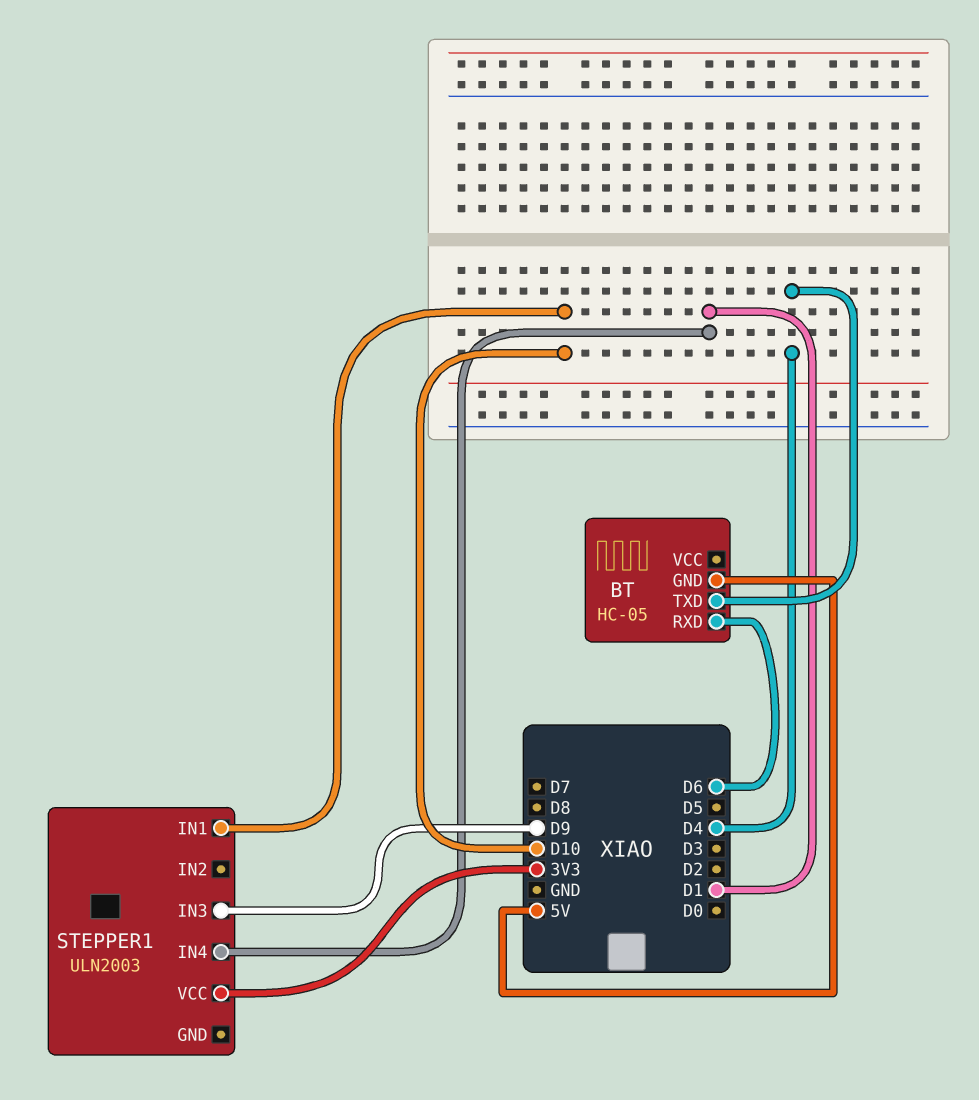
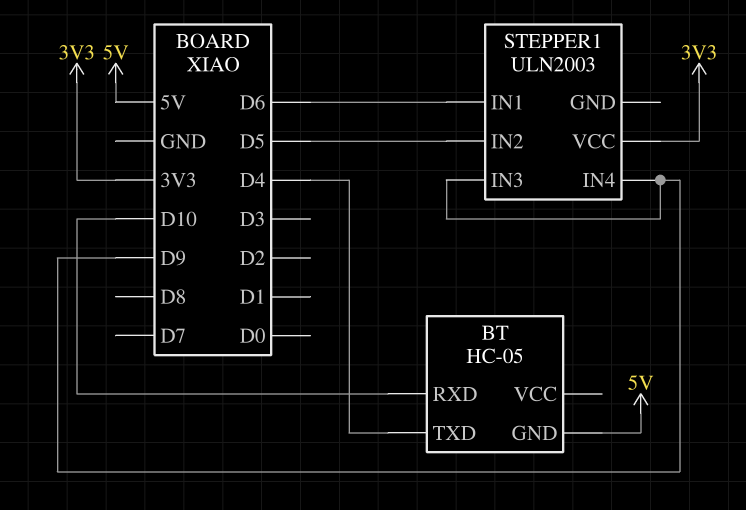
BT pin RXD: D6 -> D10
STEPPER1 pin IN1: D10 -> D6
STEPPER1 pin IN2: none -> D5
STEPPER1 pin IN4: D1 -> D9

